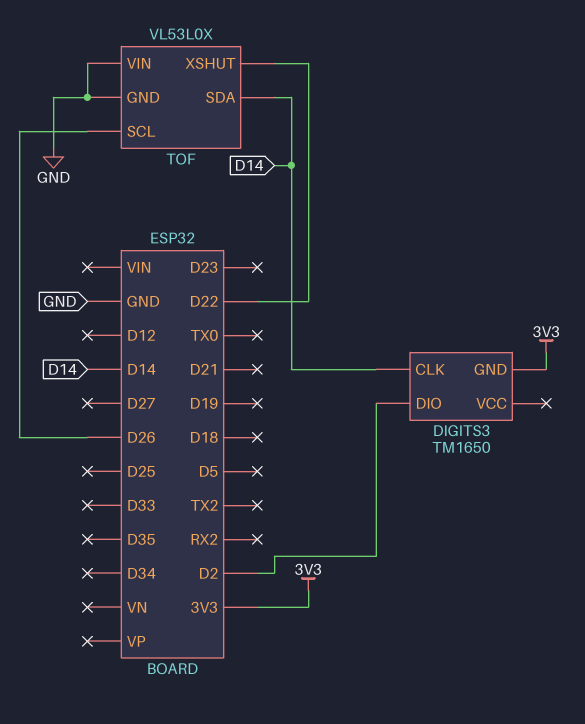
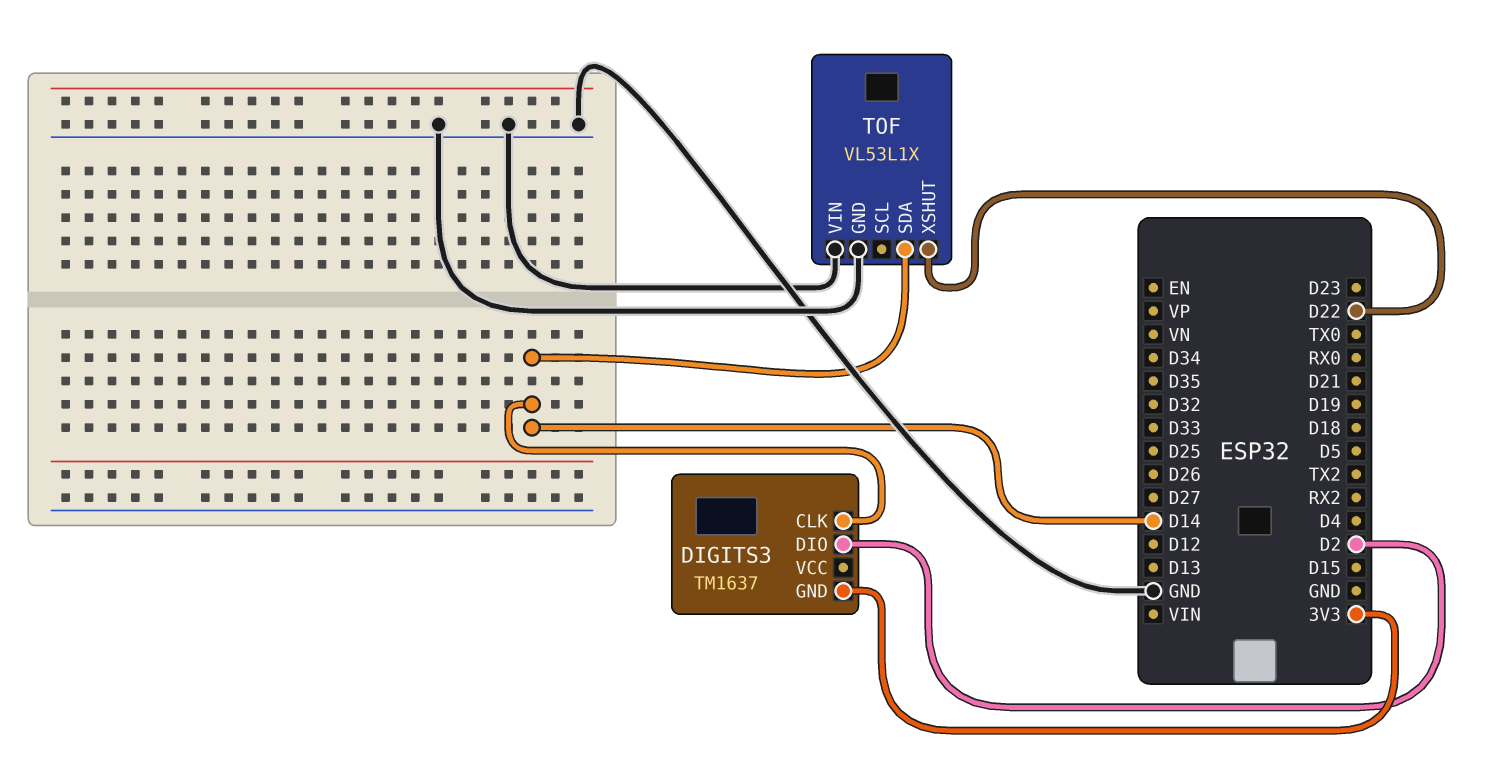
DIGITS3: TM1650 -> TM1637
TOF: VL53L0X -> VL53L1X
TOF pin SCL: D26 -> none

